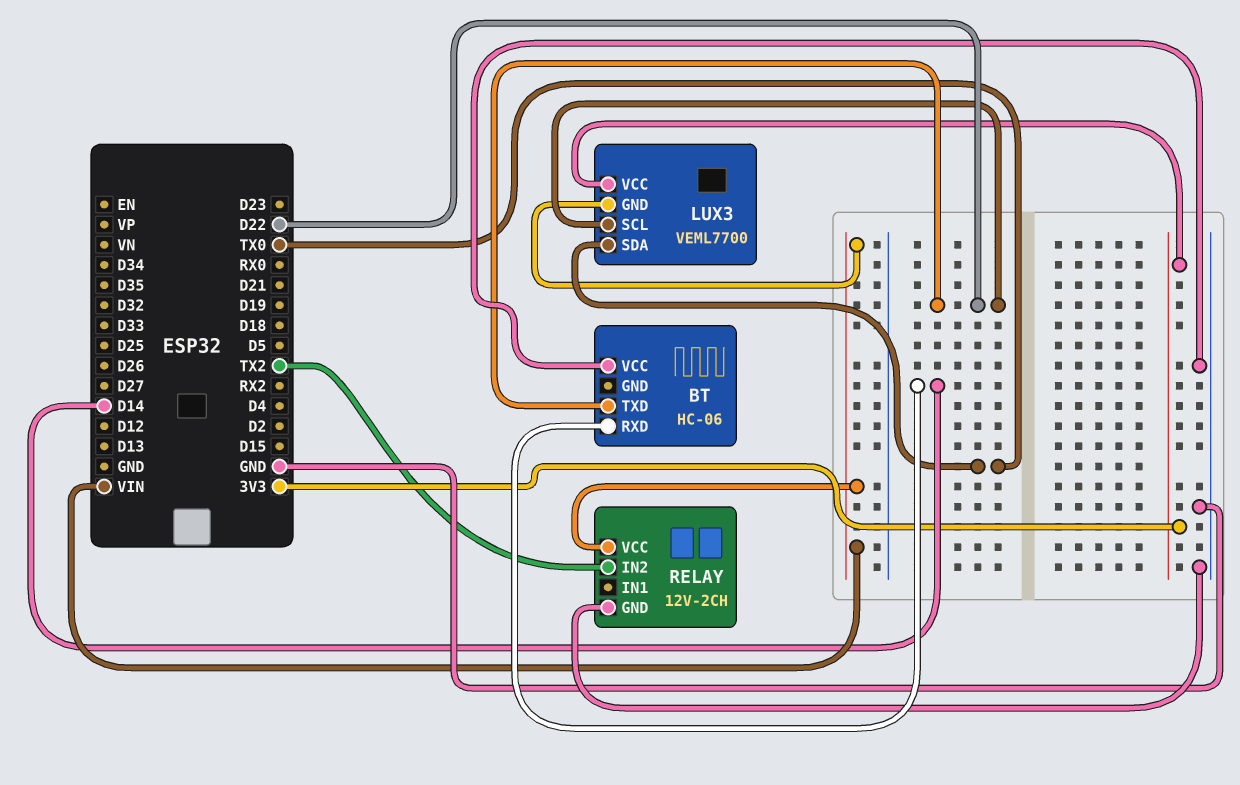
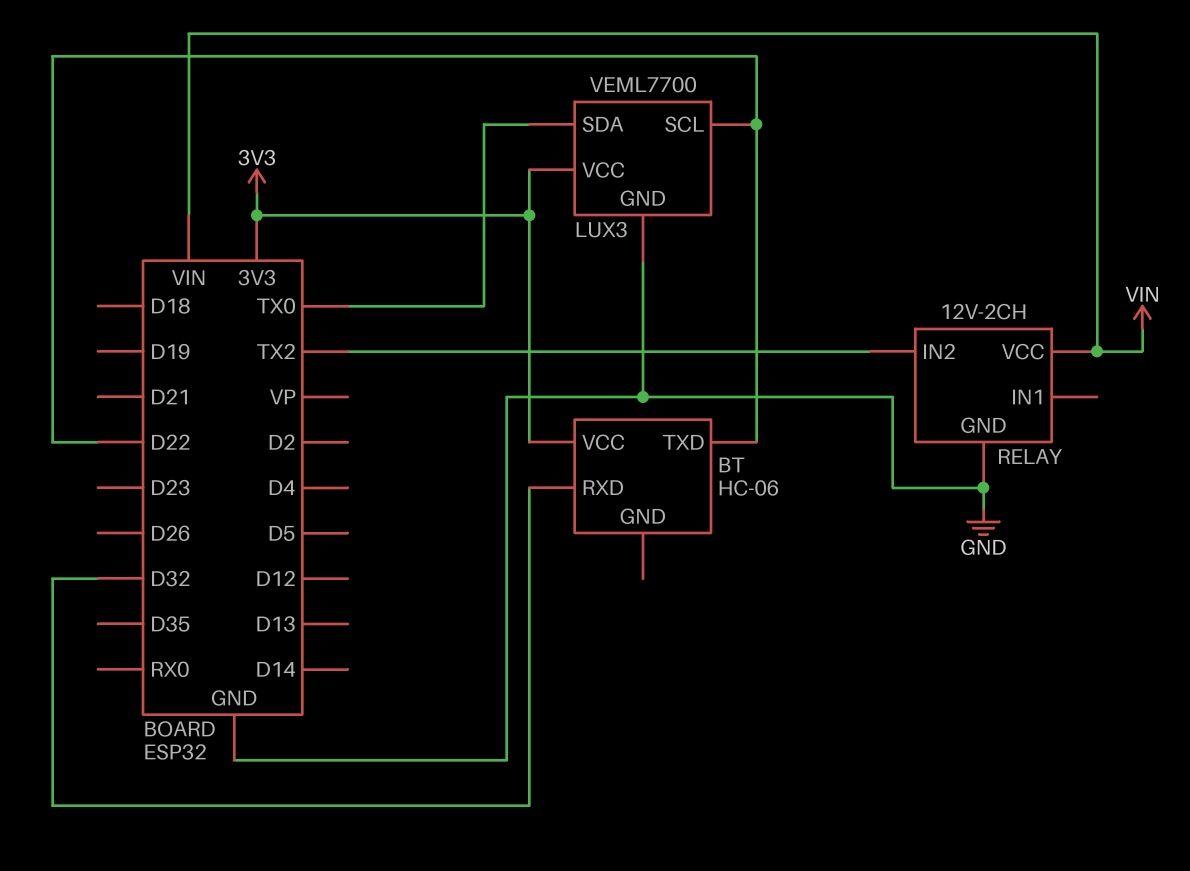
BT pin RXD: D14 -> D32
BT pin VCC: GND -> 3V3
LUX3 pin GND: VIN -> GND

